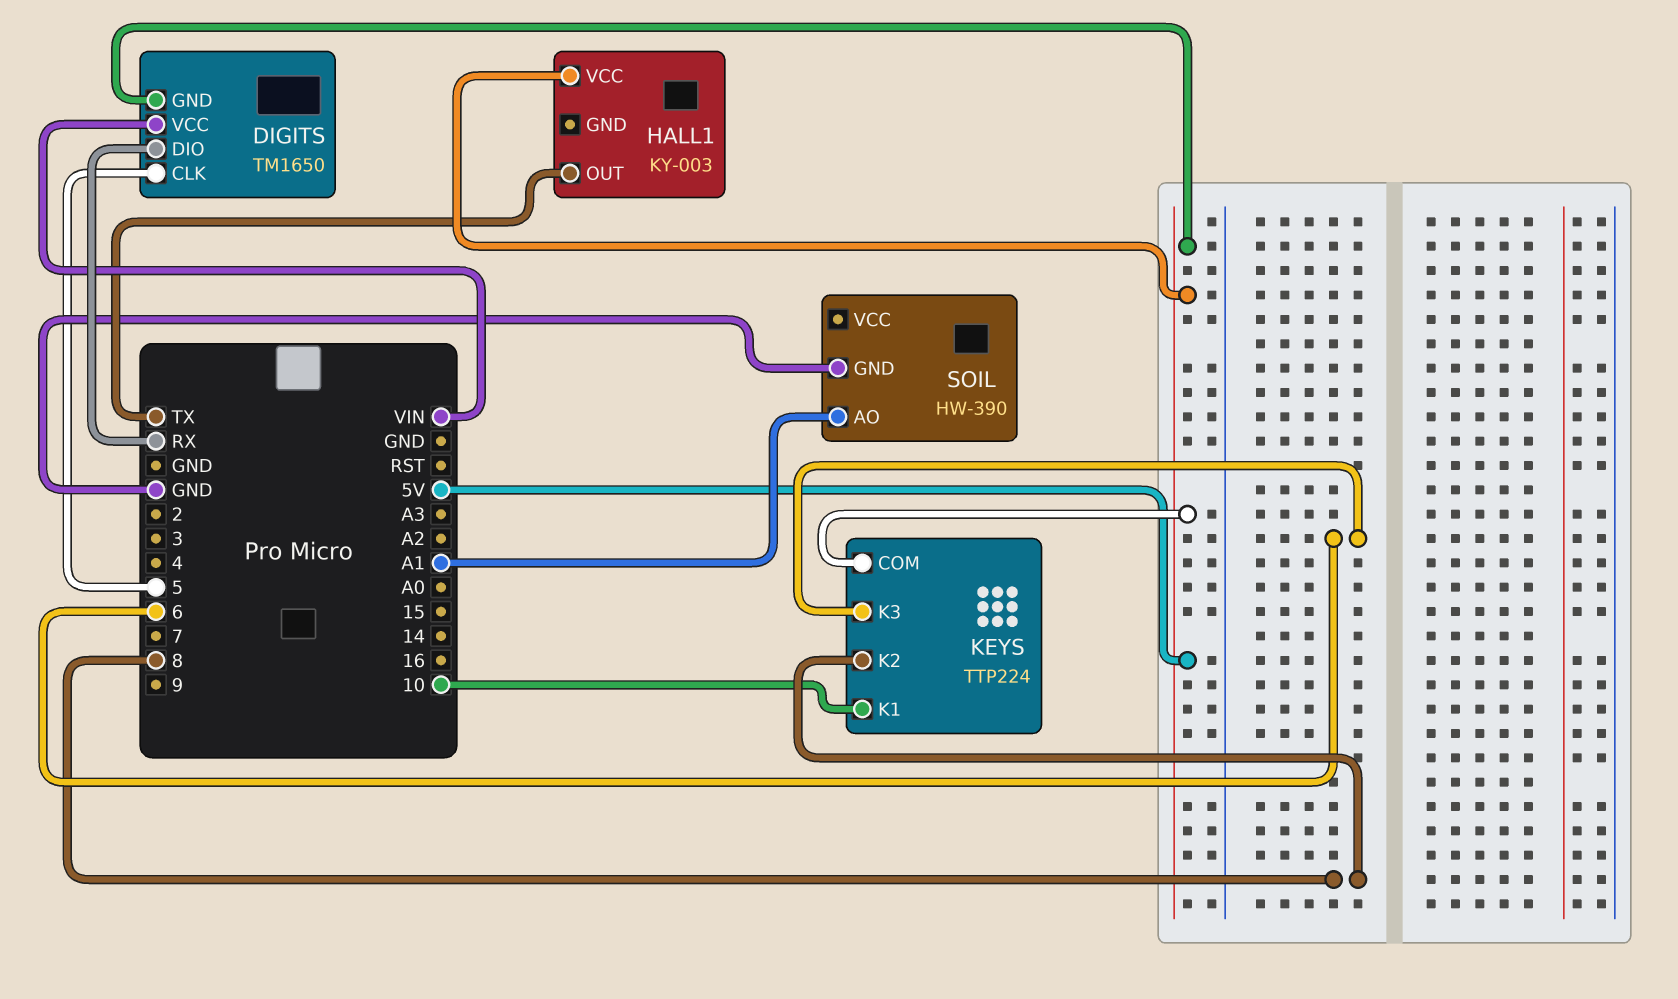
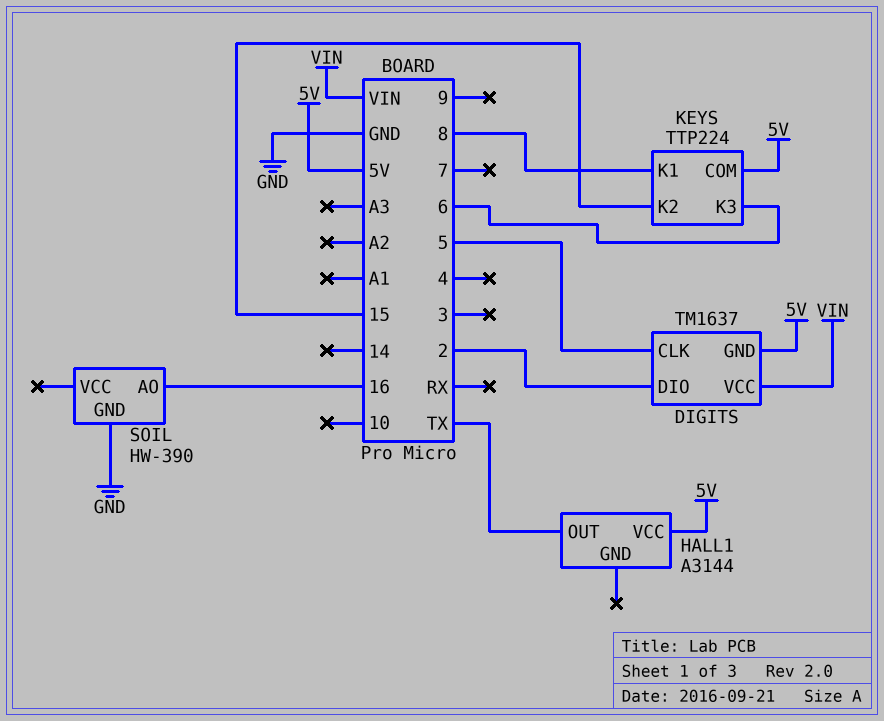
DIGITS: TM1650 -> TM1637
DIGITS pin DIO: RX -> 2
HALL1: KY-003 -> A3144
KEYS pin K1: 10 -> 8
KEYS pin K2: 8 -> 15
SOIL pin AO: A1 -> 16

